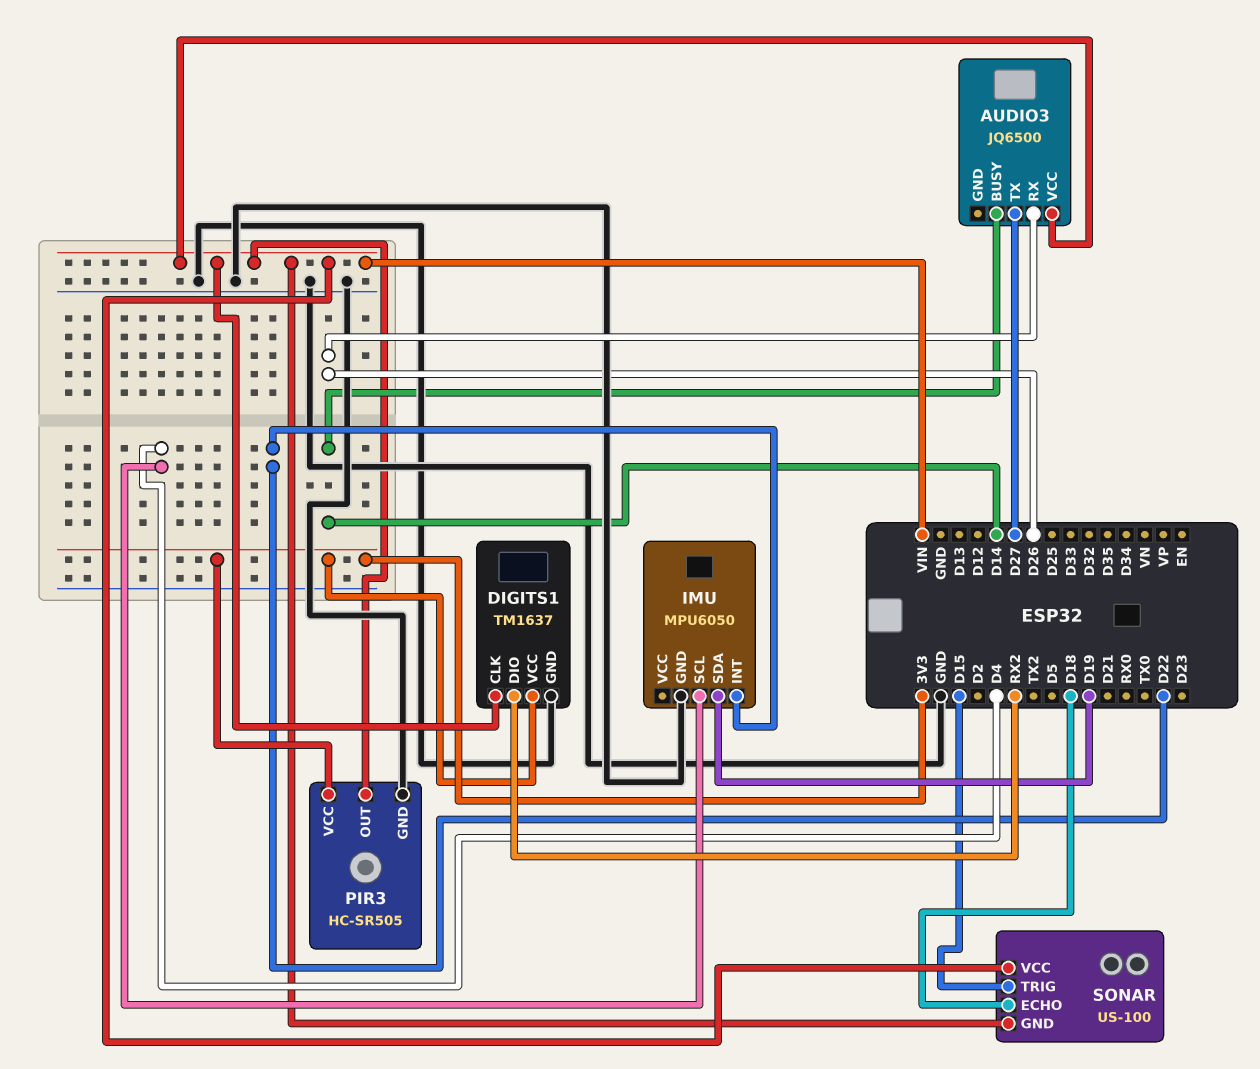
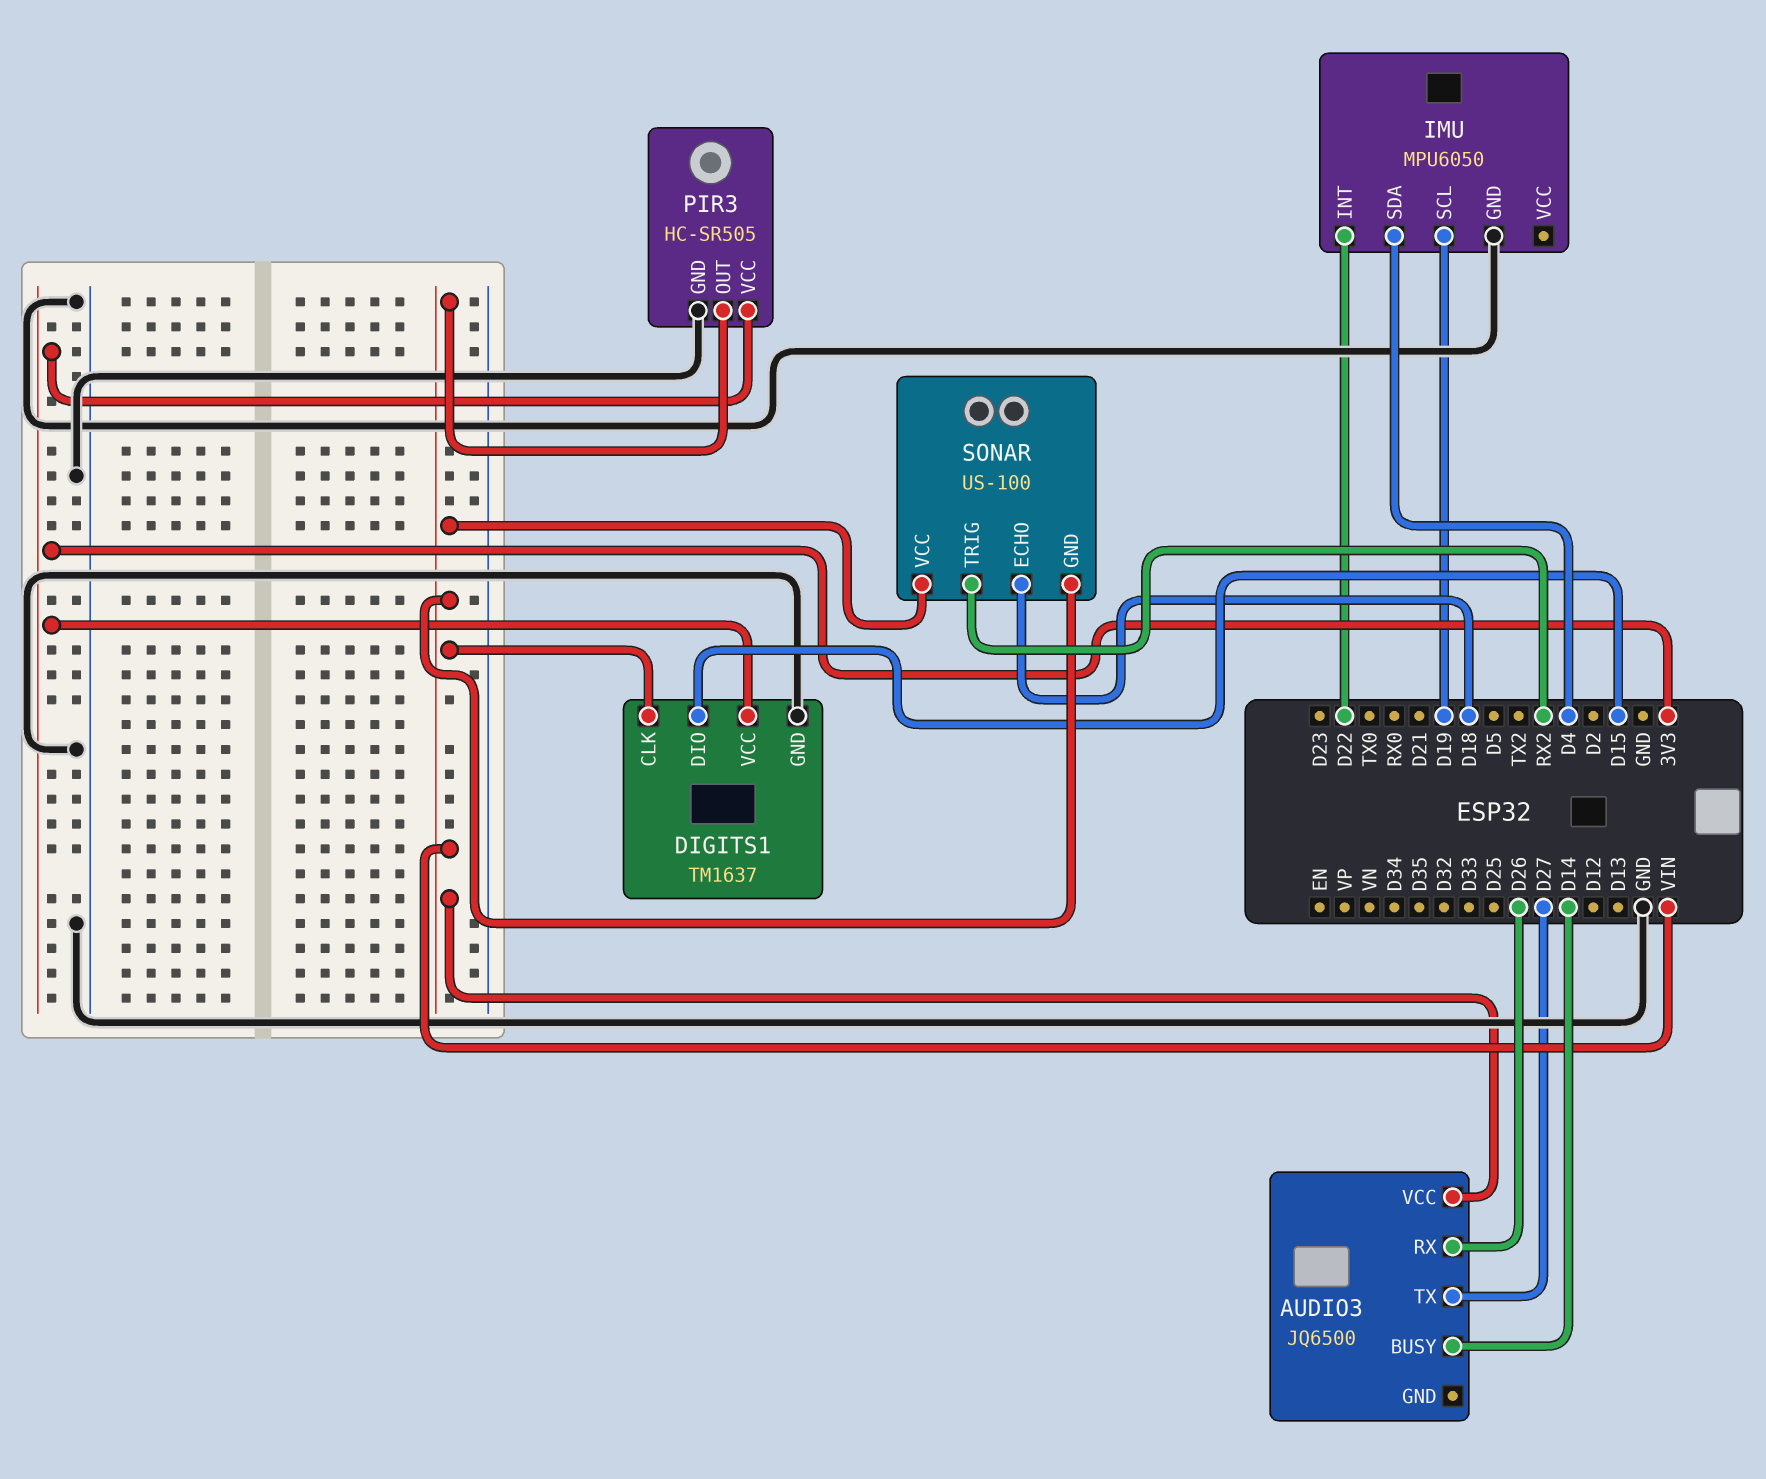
DIGITS1 pin DIO: RX2 -> D15
IMU pin SCL: D4 -> D19
IMU pin SDA: D19 -> D4
SONAR pin TRIG: D15 -> RX2

